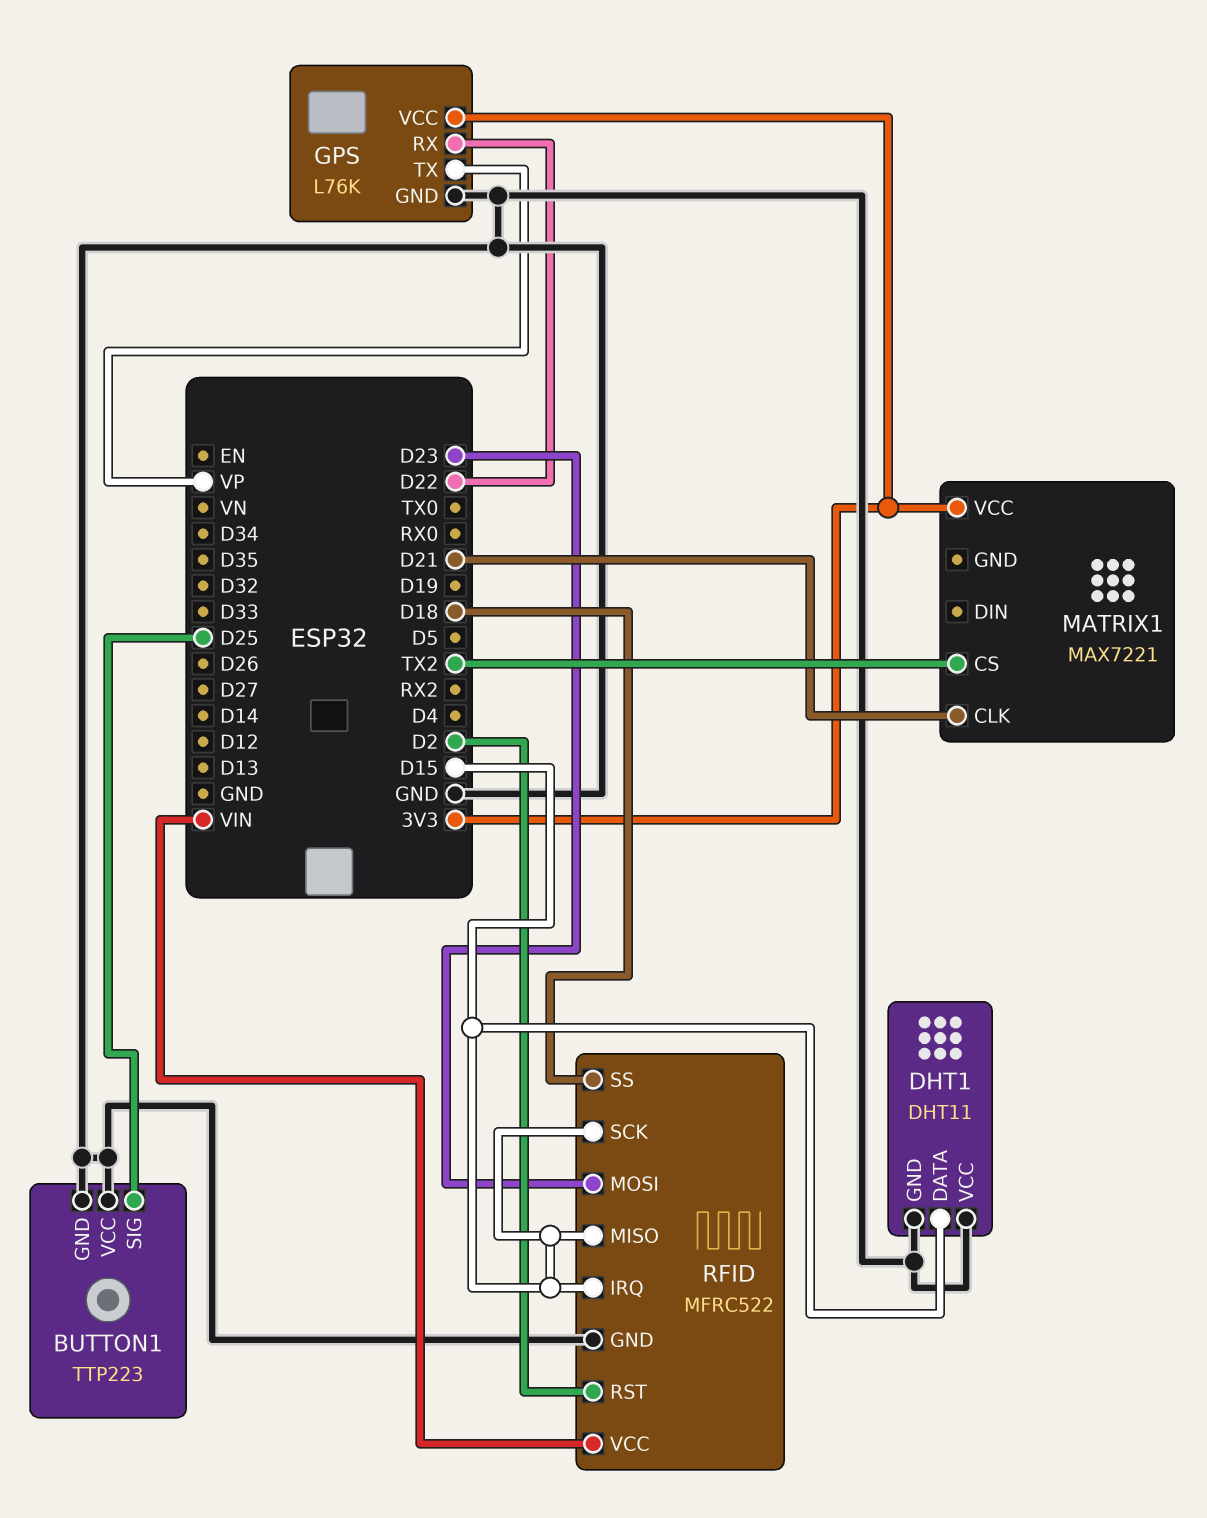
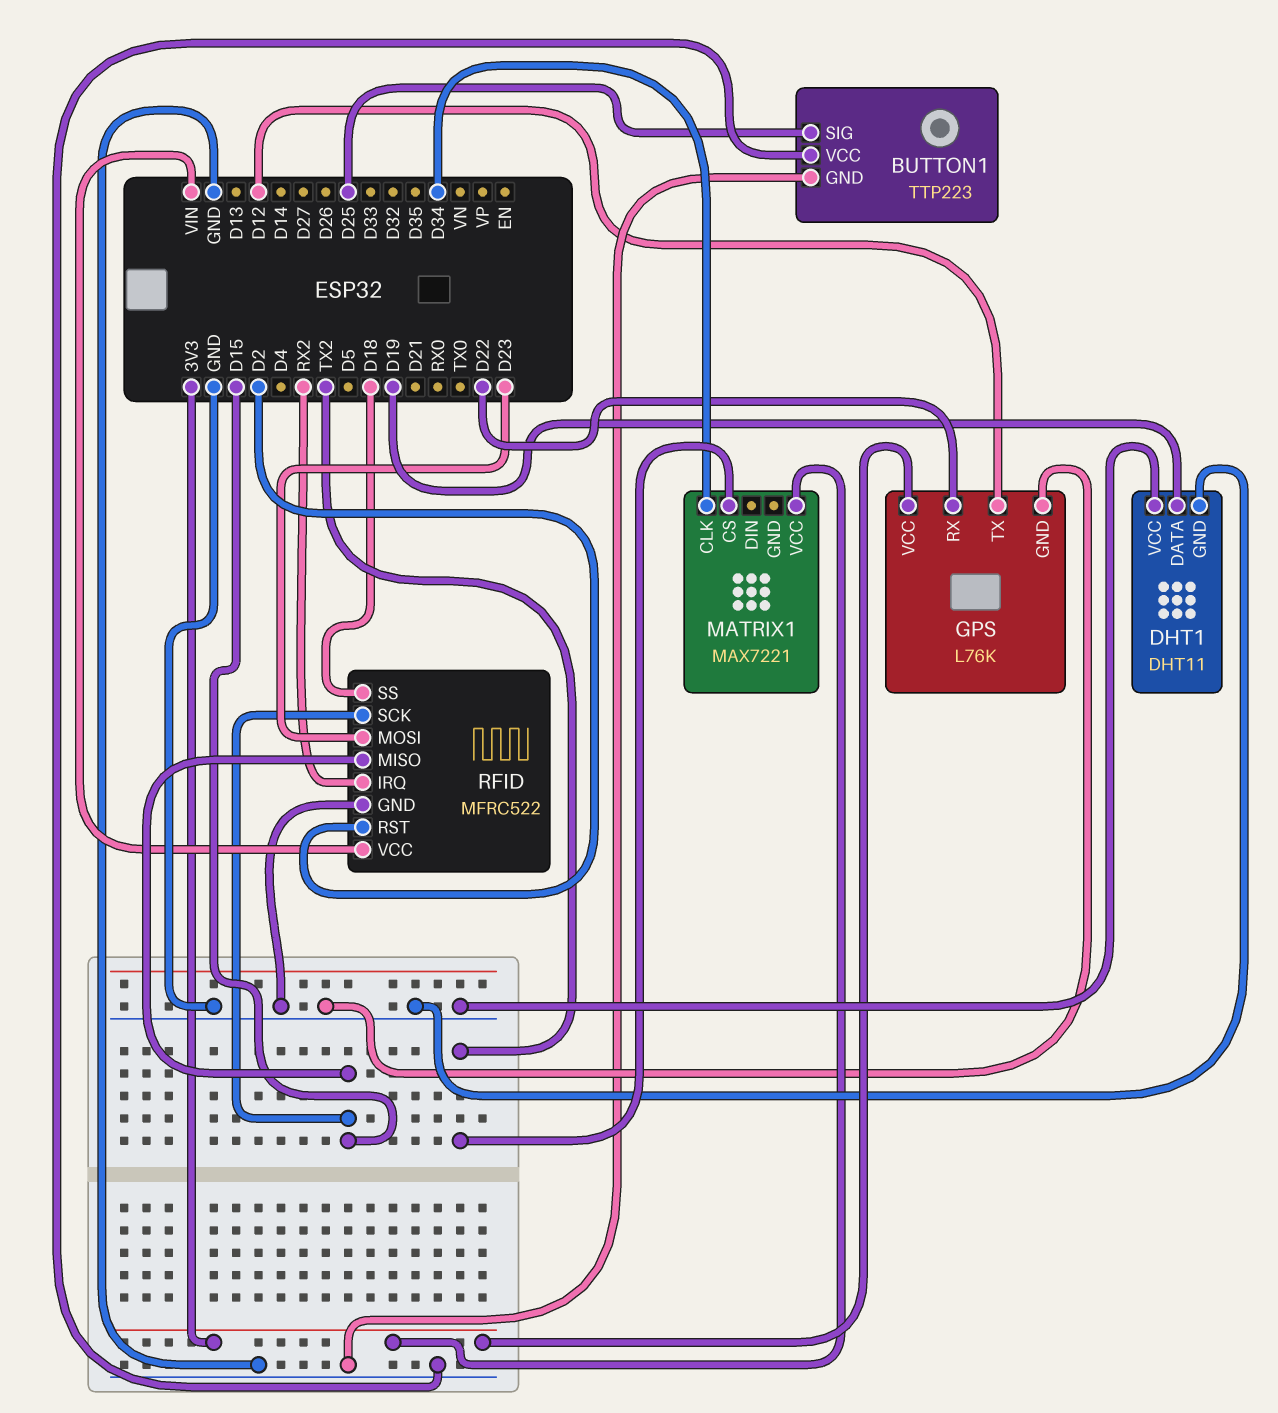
DHT1 pin DATA: D15 -> D19
GPS pin TX: VP -> D12
MATRIX1 pin CLK: D21 -> D34
RFID pin IRQ: D15 -> RX2

